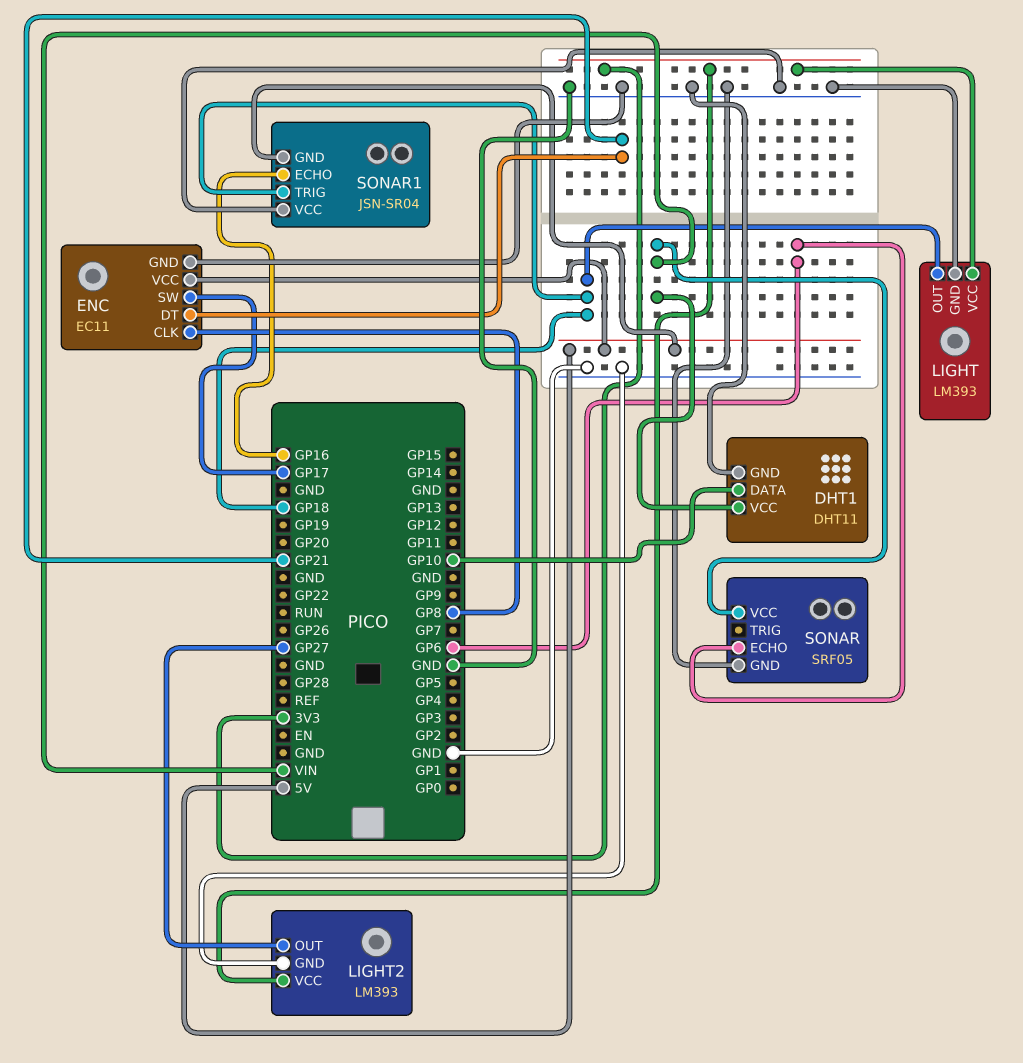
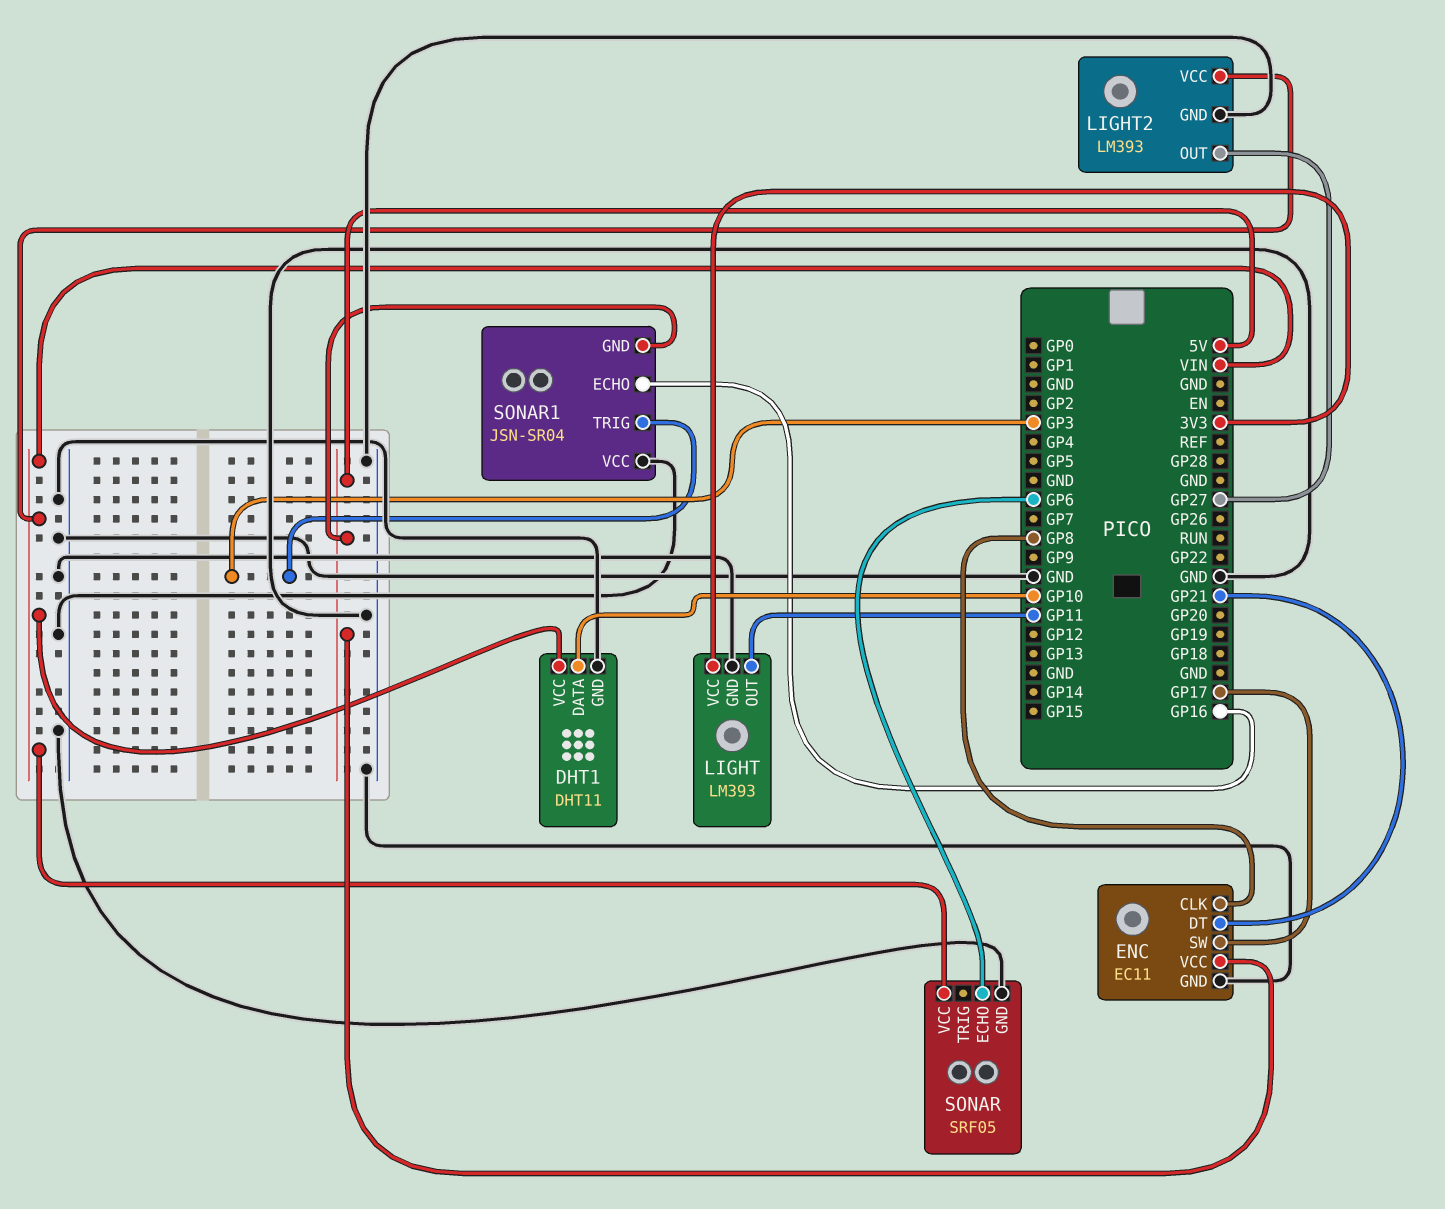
LIGHT pin OUT: GP18 -> GP11
LIGHT2 pin VCC: 3V3 -> VIN
SONAR1 pin TRIG: GP18 -> GP3

